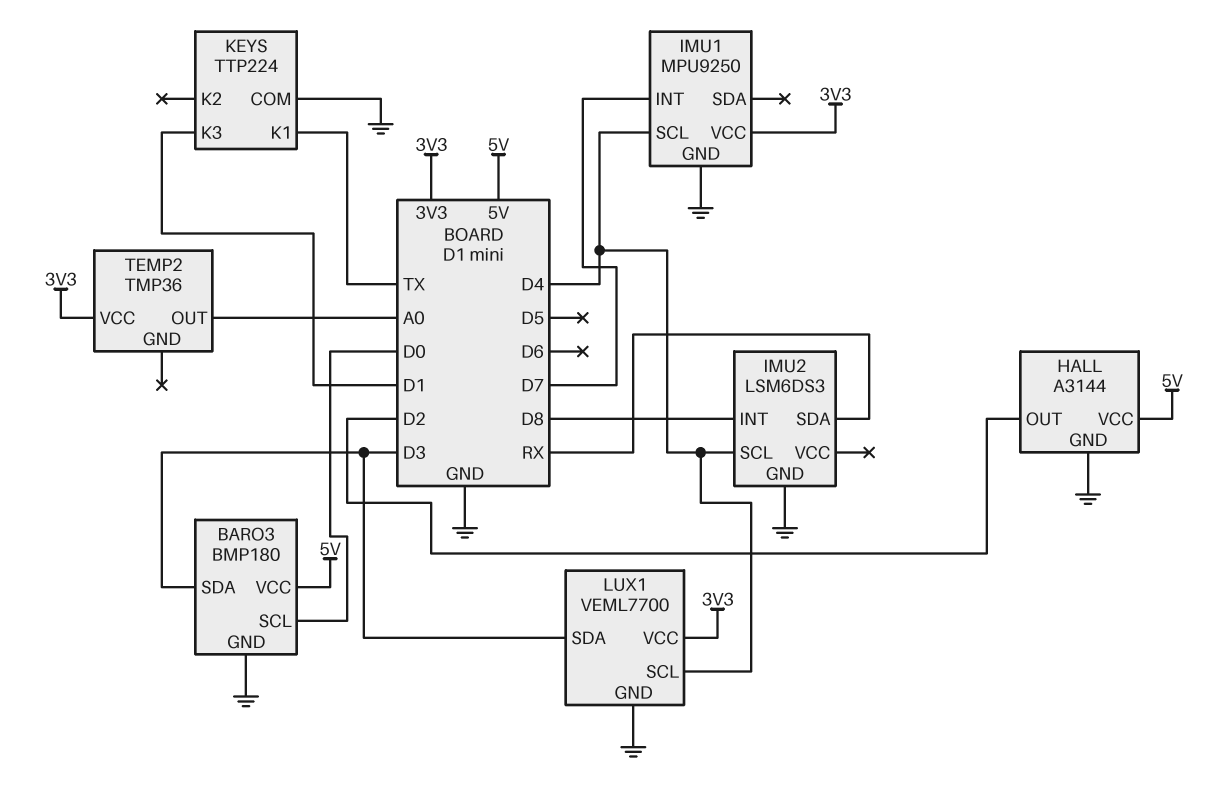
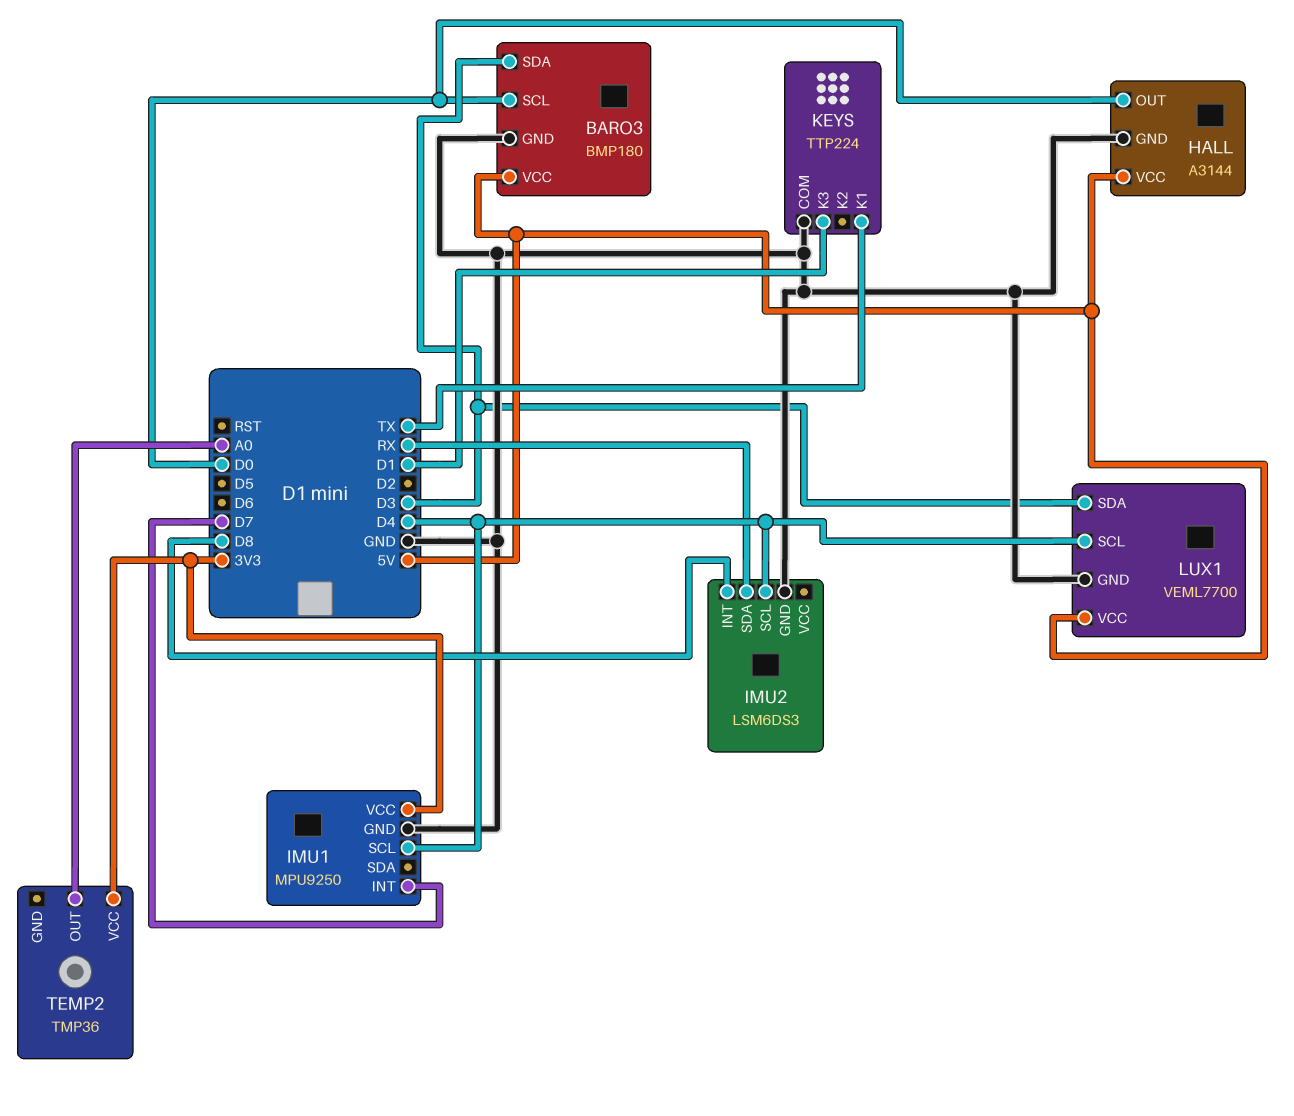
HALL pin OUT: D2 -> D0
LUX1 pin VCC: 3V3 -> 5V

